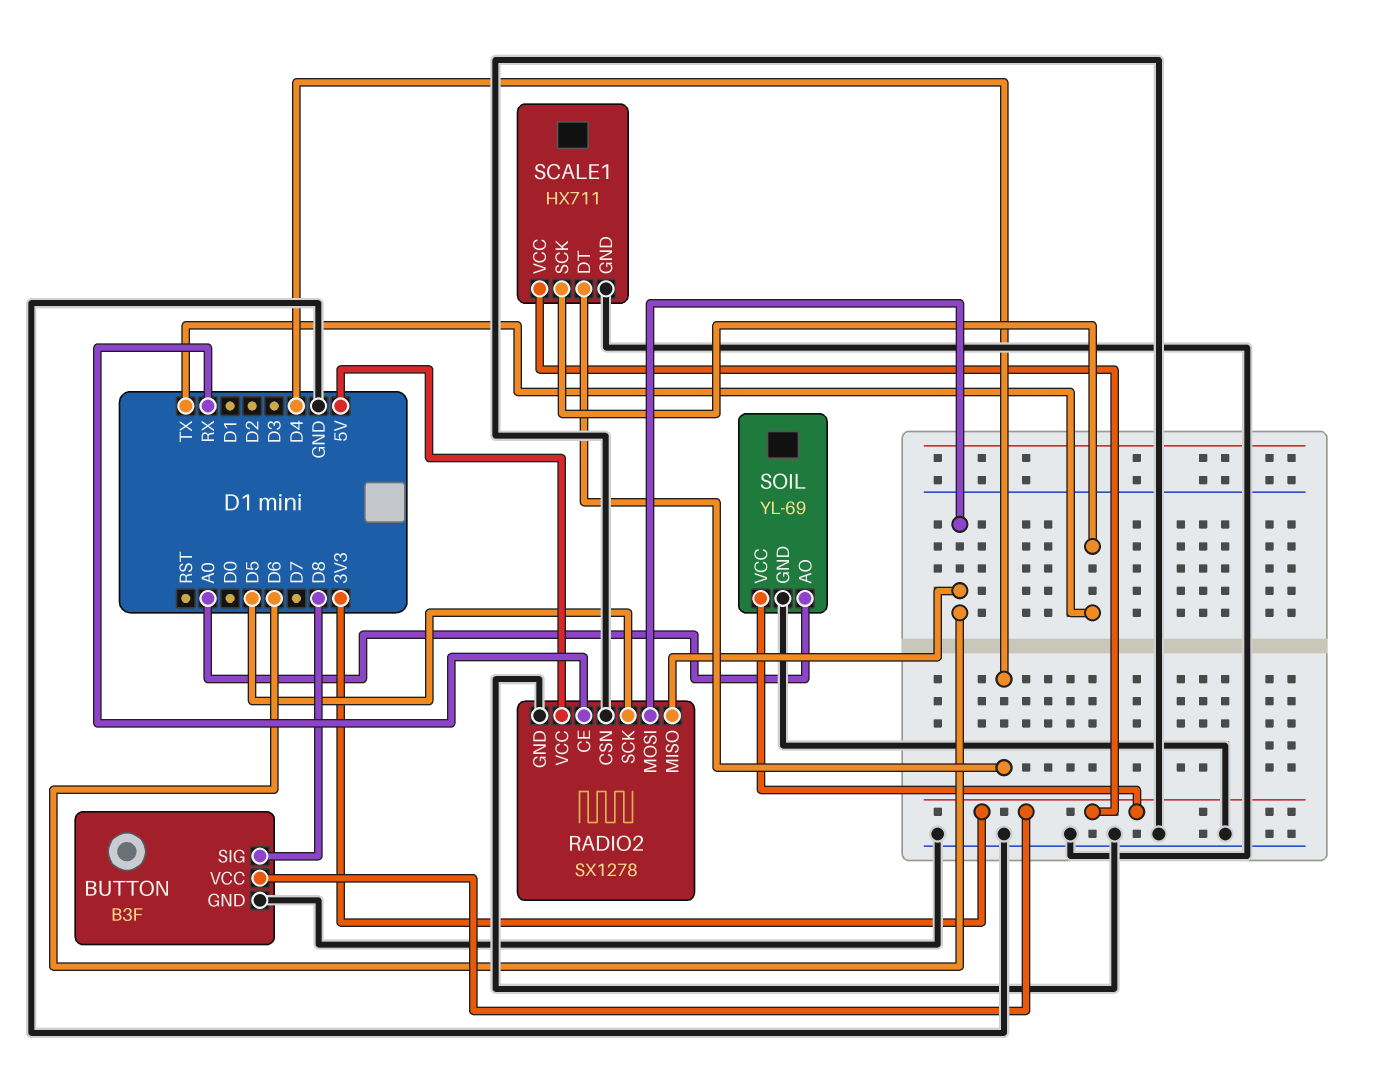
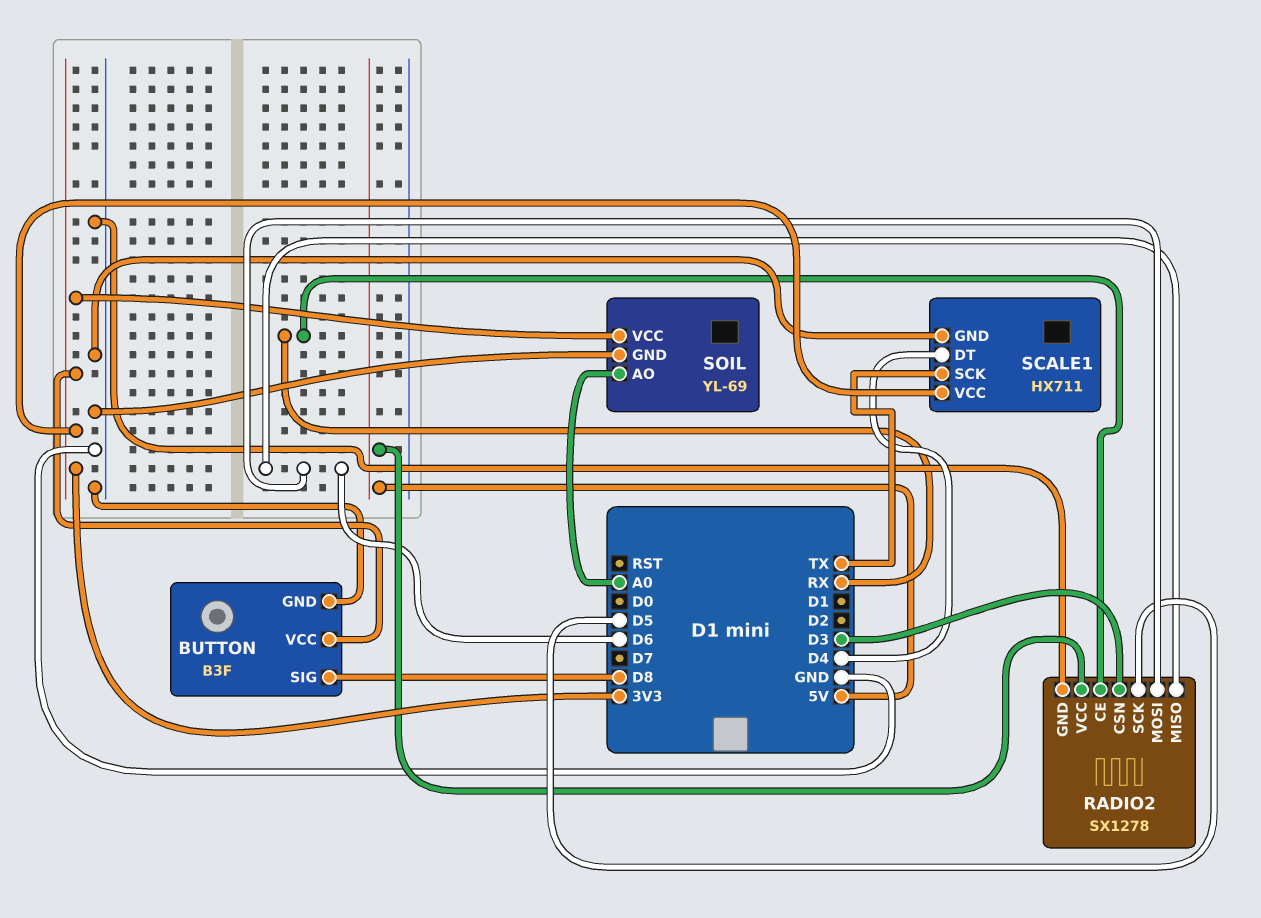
RADIO2 pin CSN: GND -> D3

